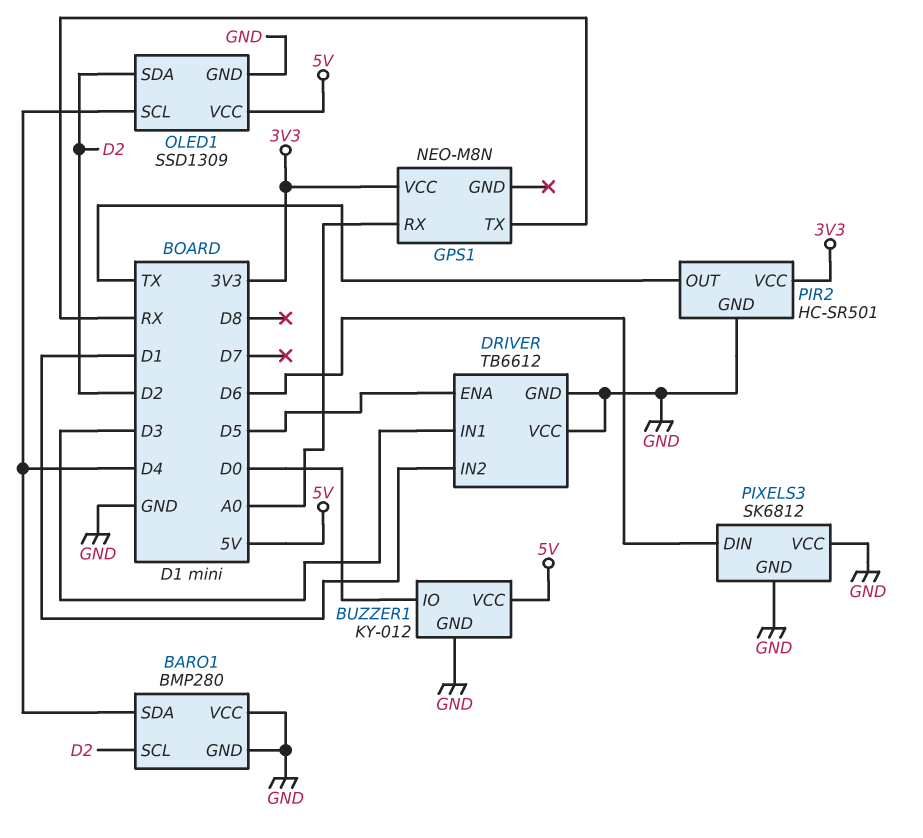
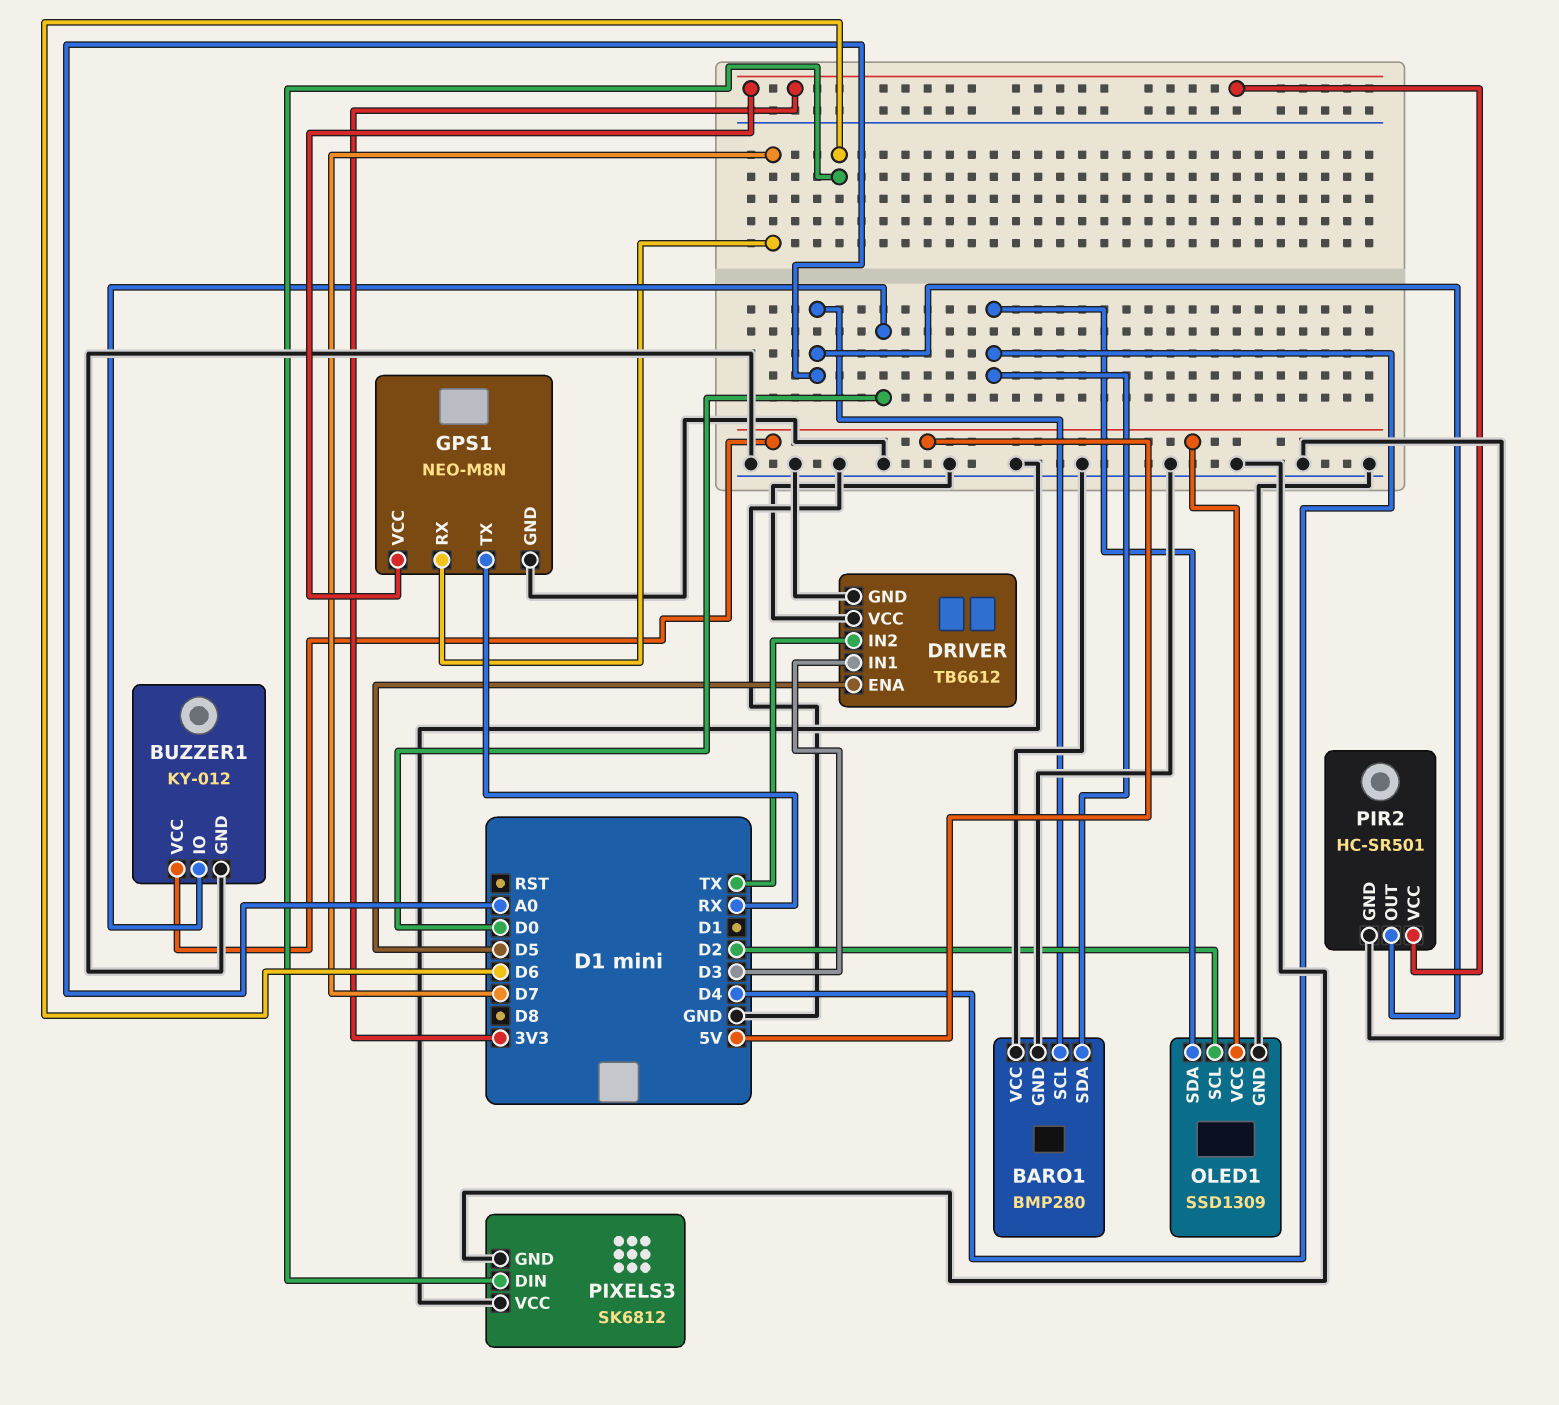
BARO1 pin SCL: D2 -> A0
DRIVER pin IN2: D1 -> TX
GPS1 pin GND: none -> GND
GPS1 pin RX: A0 -> D7
OLED1 pin SCL: D4 -> D2
OLED1 pin SDA: D2 -> D4
PIR2 pin OUT: TX -> A0

